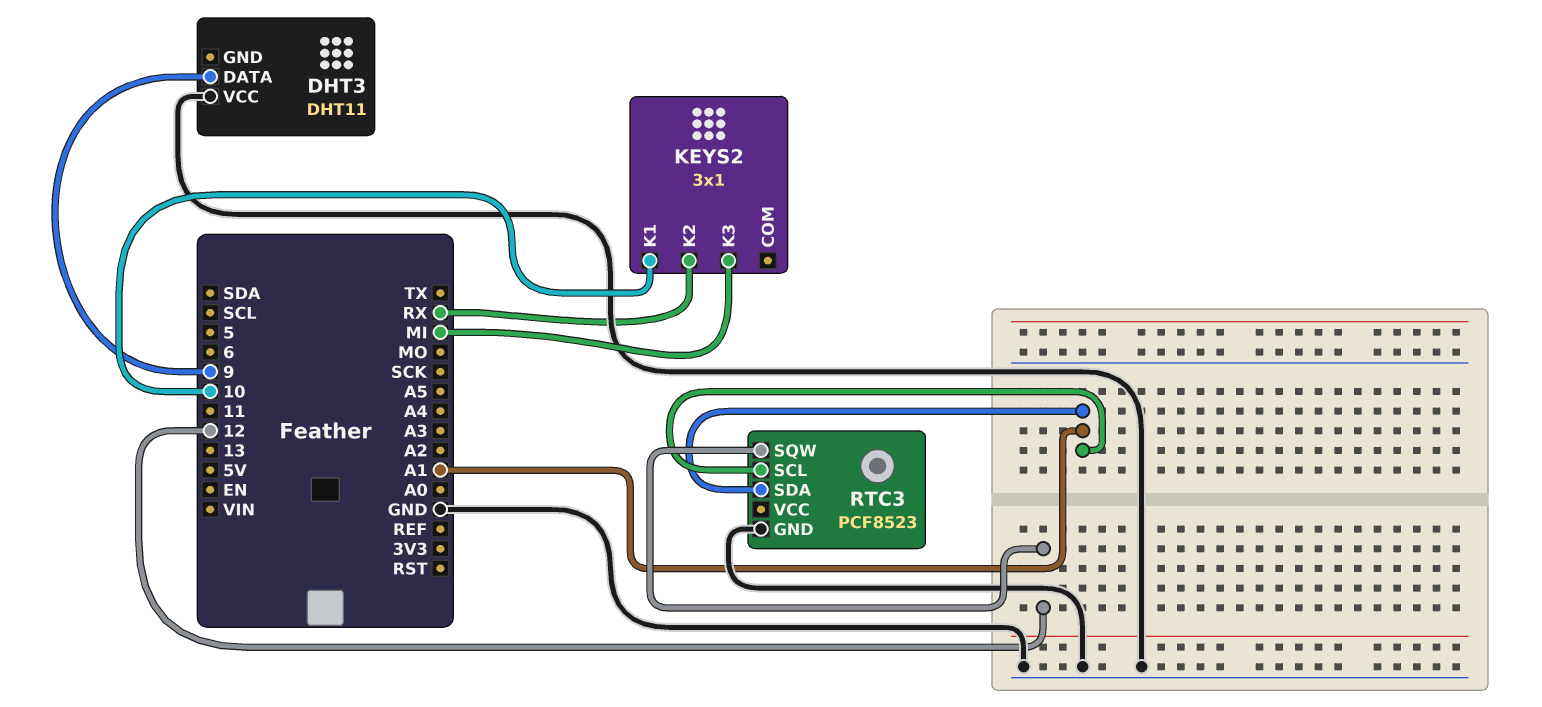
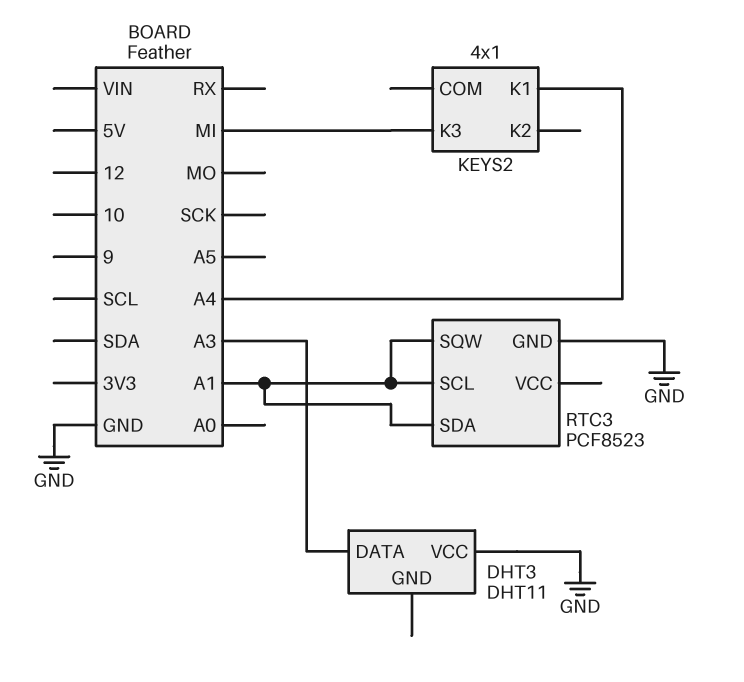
DHT3 pin DATA: 9 -> A3
KEYS2: 3x1 -> 4x1
KEYS2 pin K1: 10 -> A4
KEYS2 pin K2: RX -> none
RTC3 pin SQW: 12 -> A1

